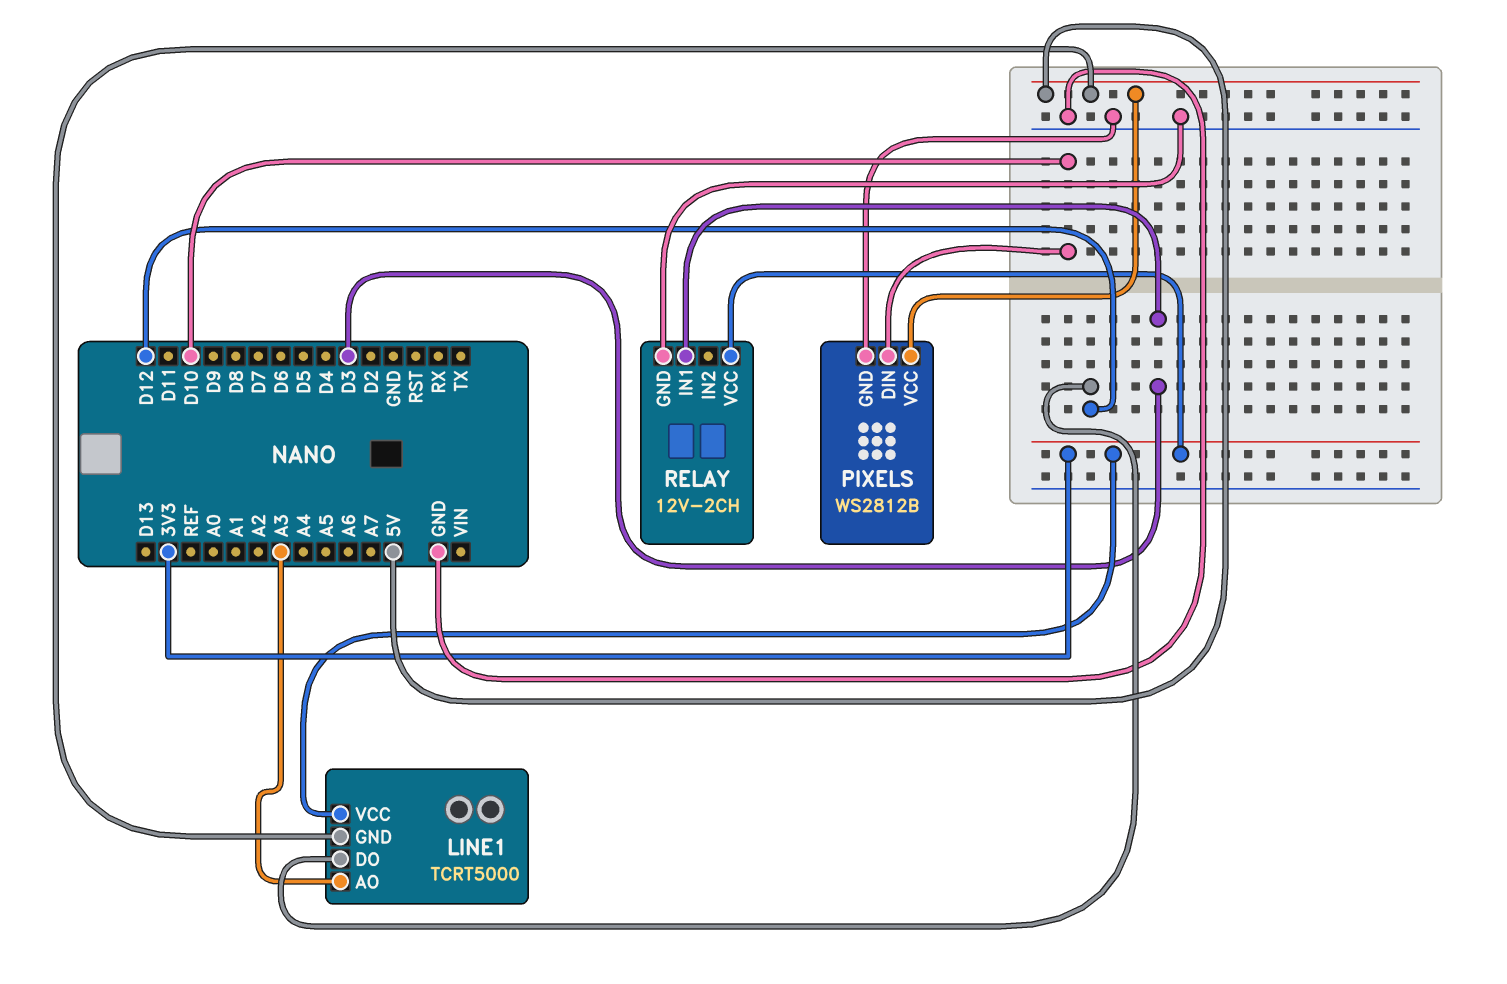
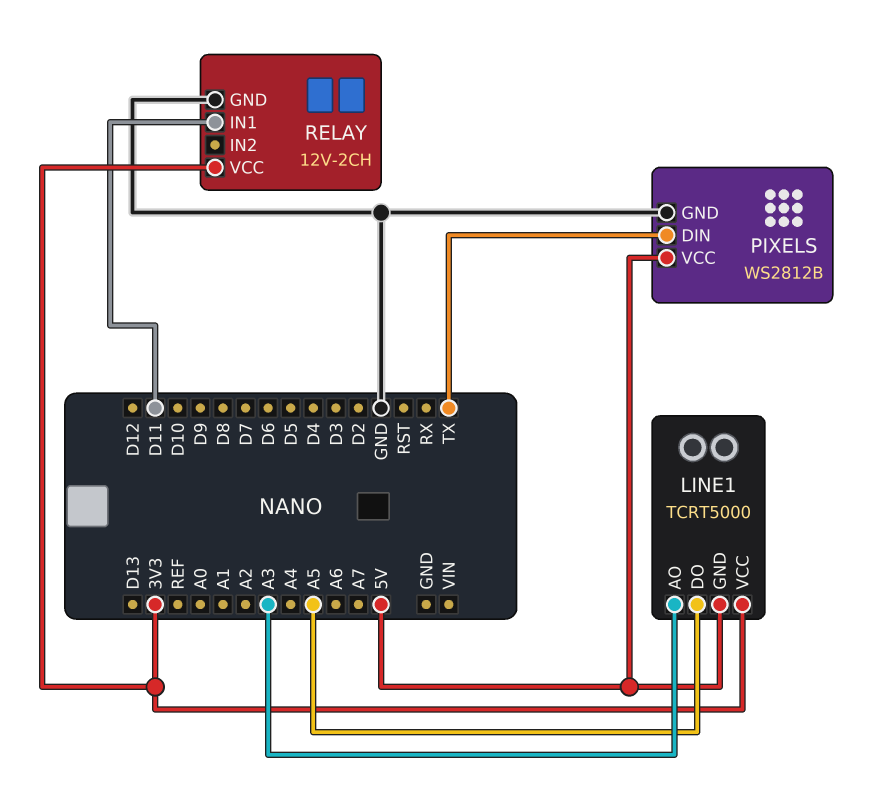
LINE1 pin DO: D12 -> A5
PIXELS pin DIN: D10 -> TX
RELAY pin IN1: D3 -> D11

